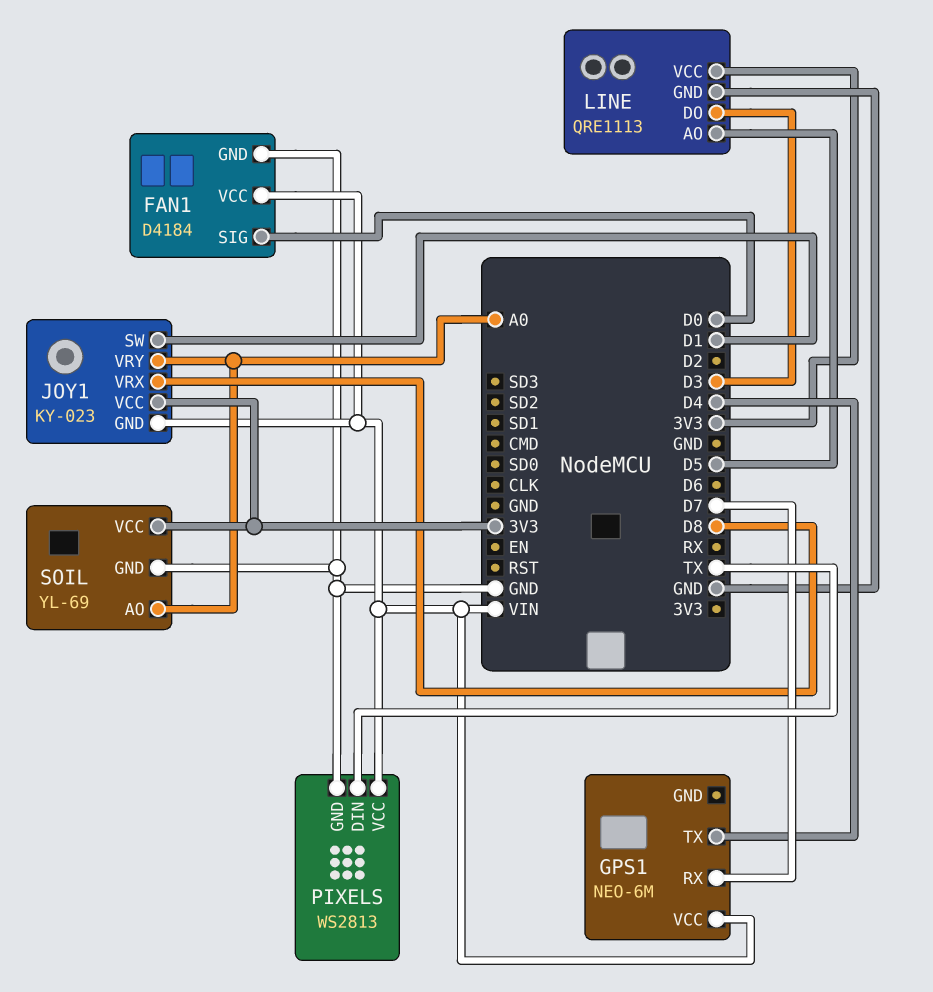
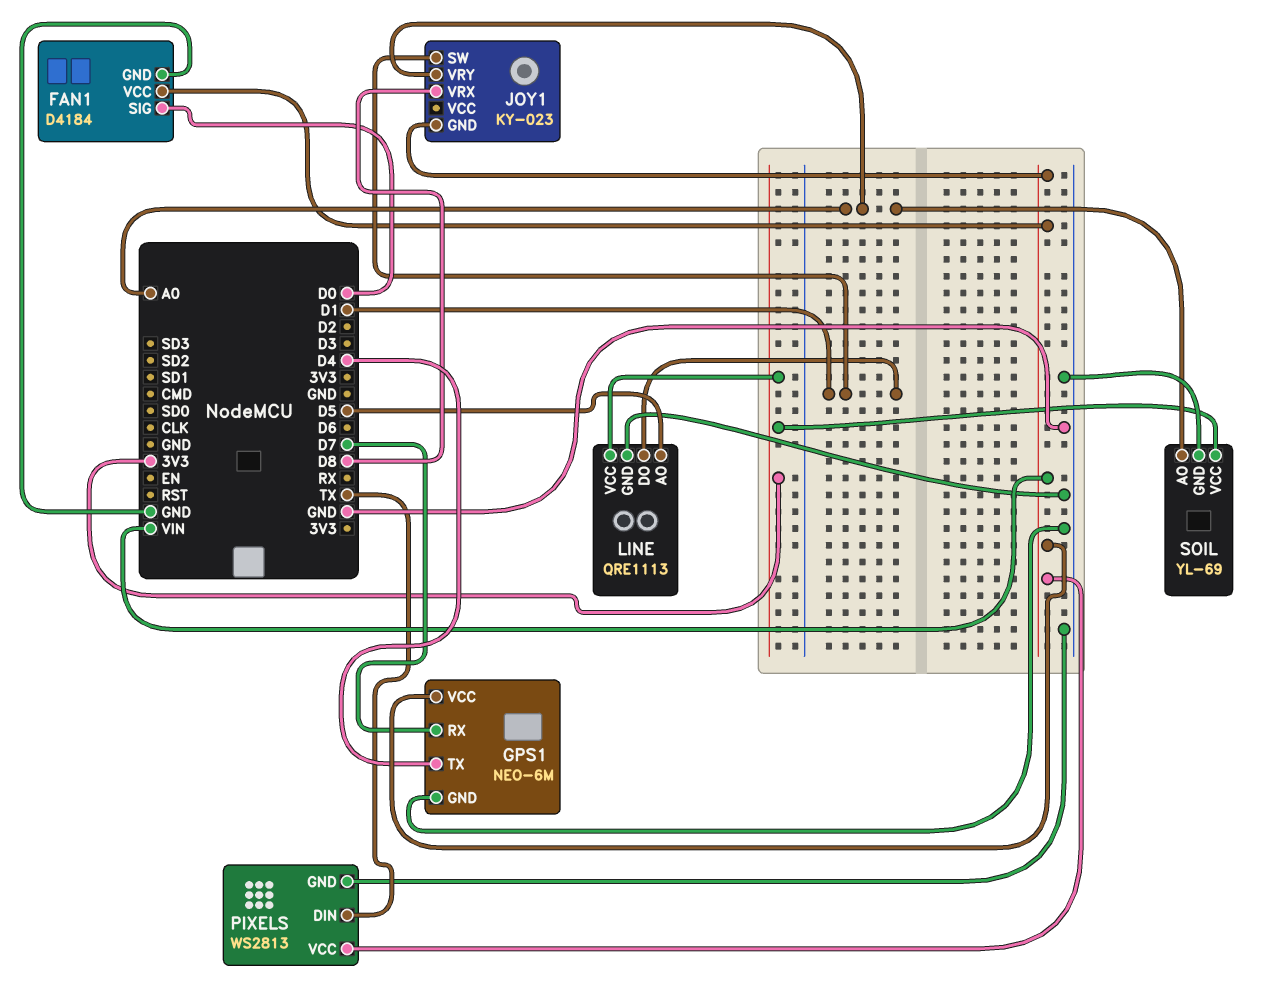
GPS1 pin GND: none -> GND
JOY1 pin VCC: 3V3 -> none
LINE pin DO: D3 -> D1

